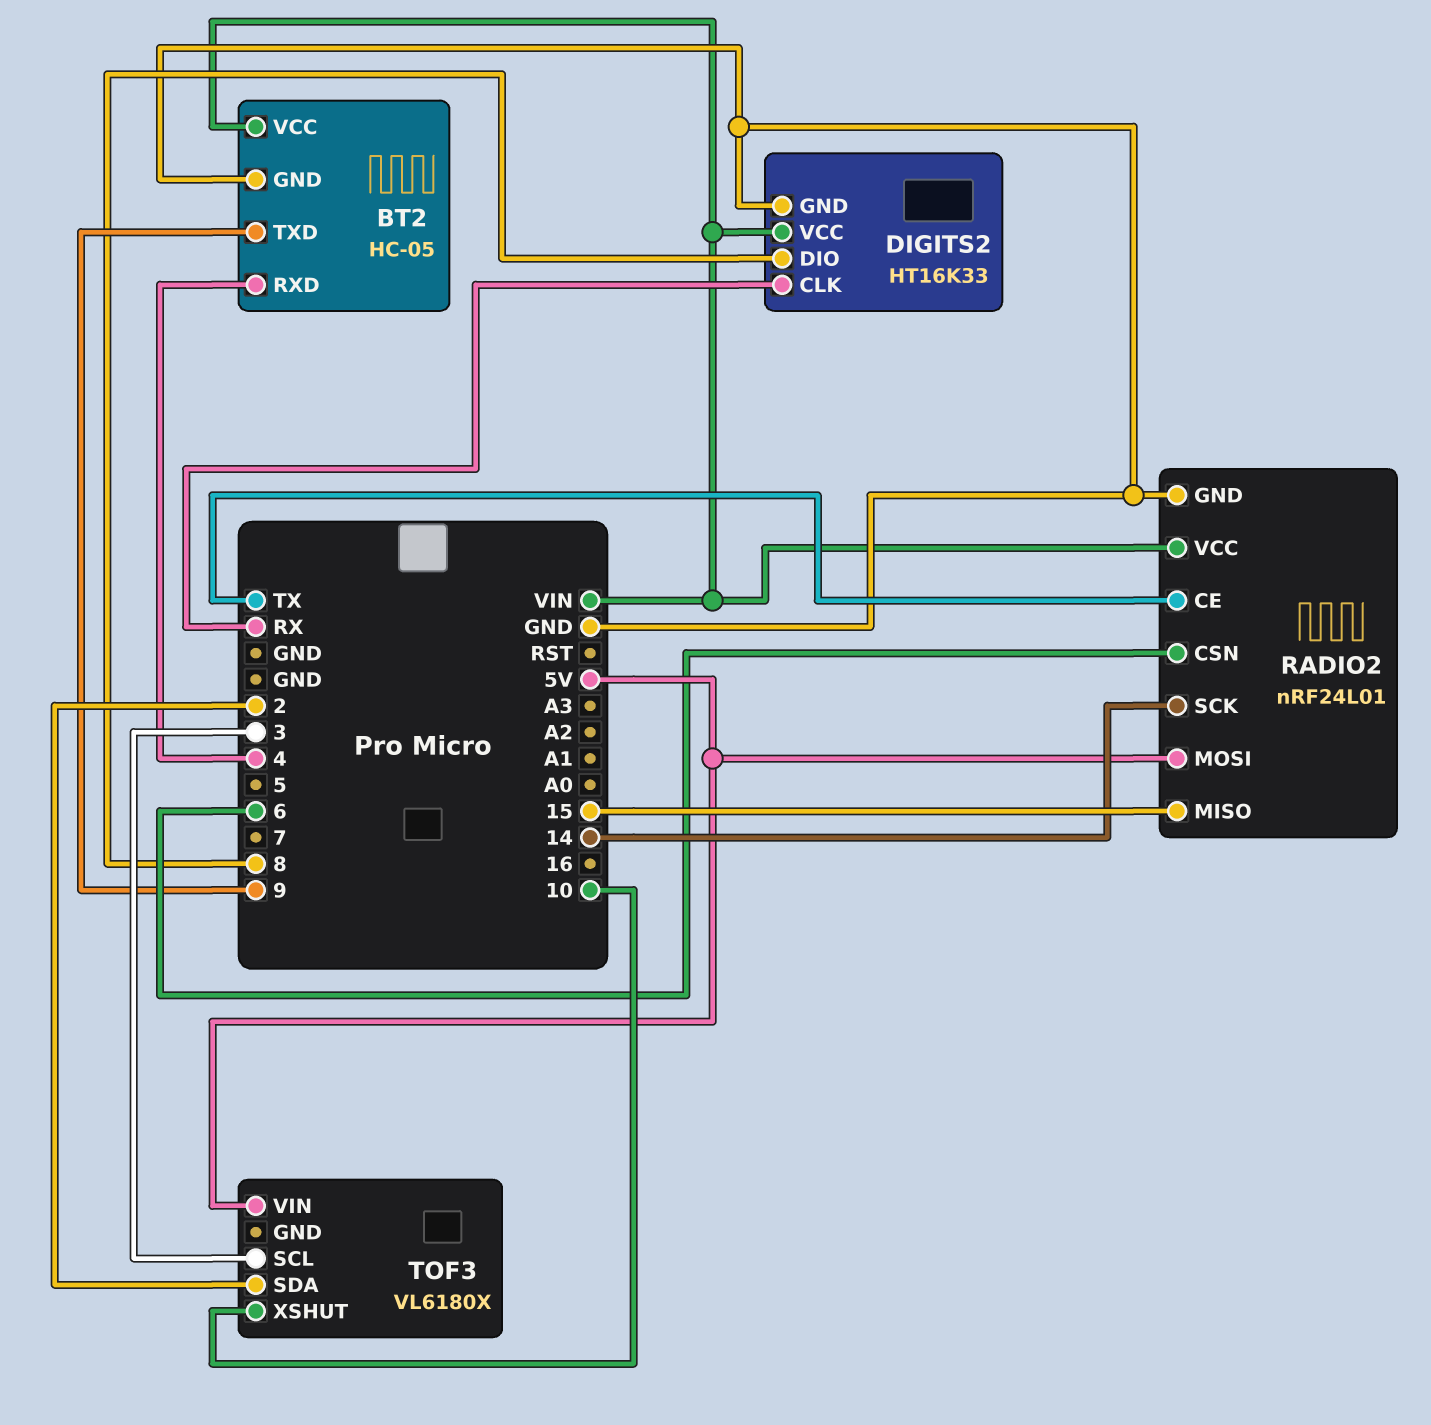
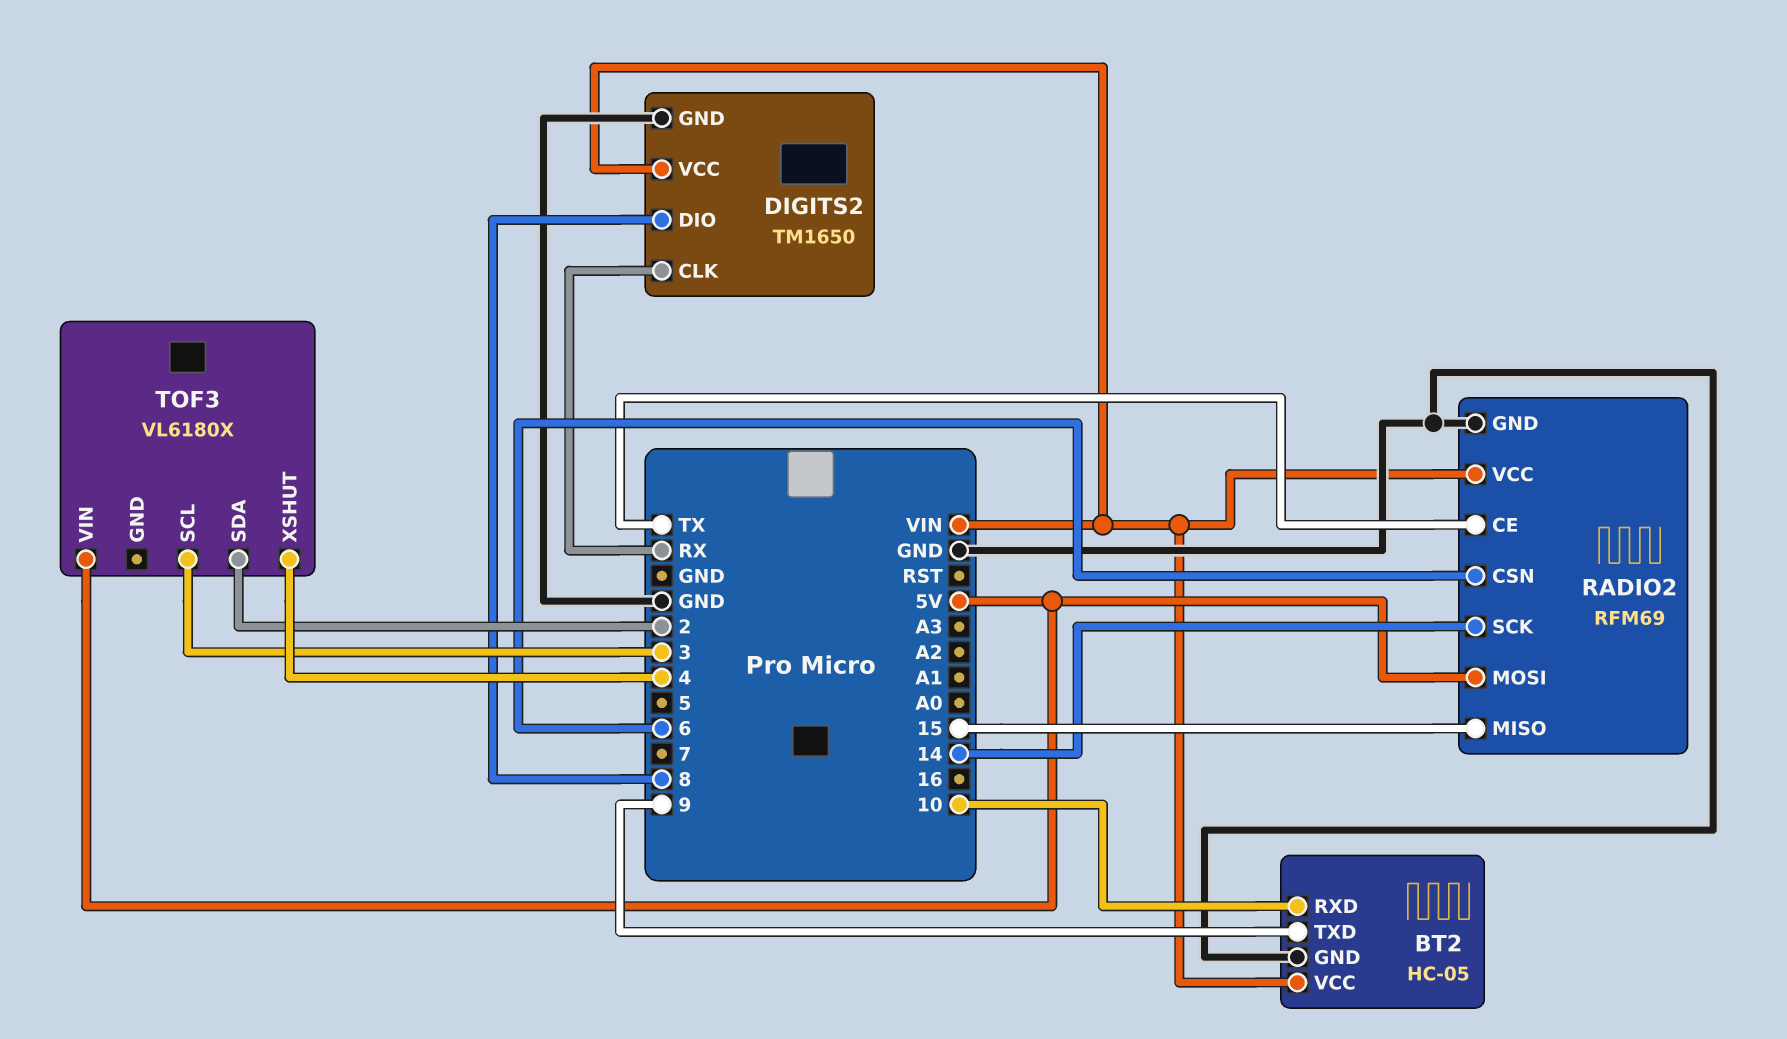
BT2 pin RXD: 4 -> 10
DIGITS2: HT16K33 -> TM1650
RADIO2: nRF24L01 -> RFM69
TOF3 pin XSHUT: 10 -> 4

